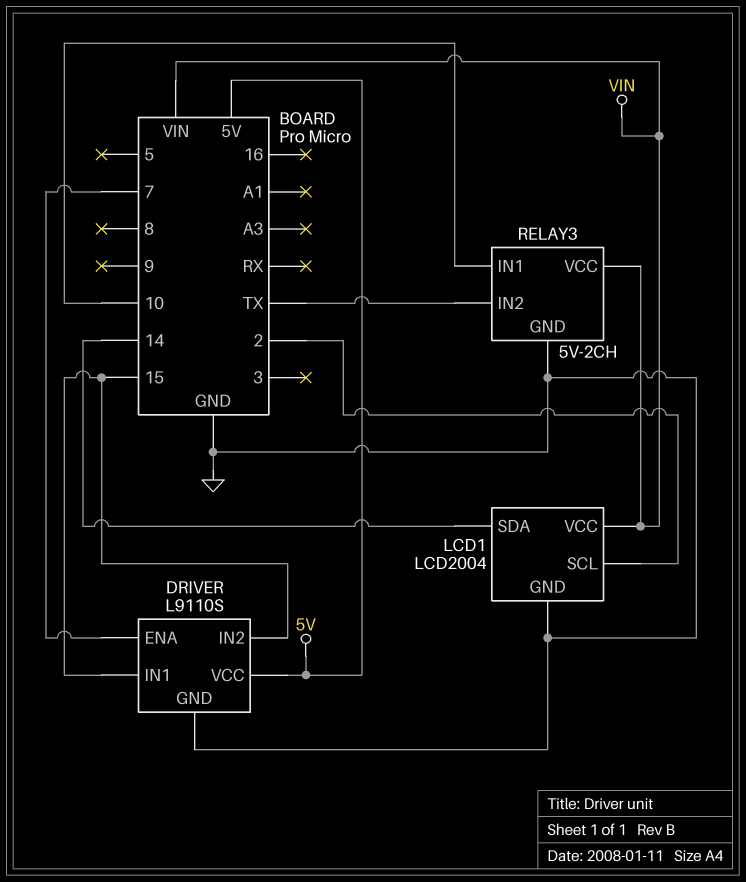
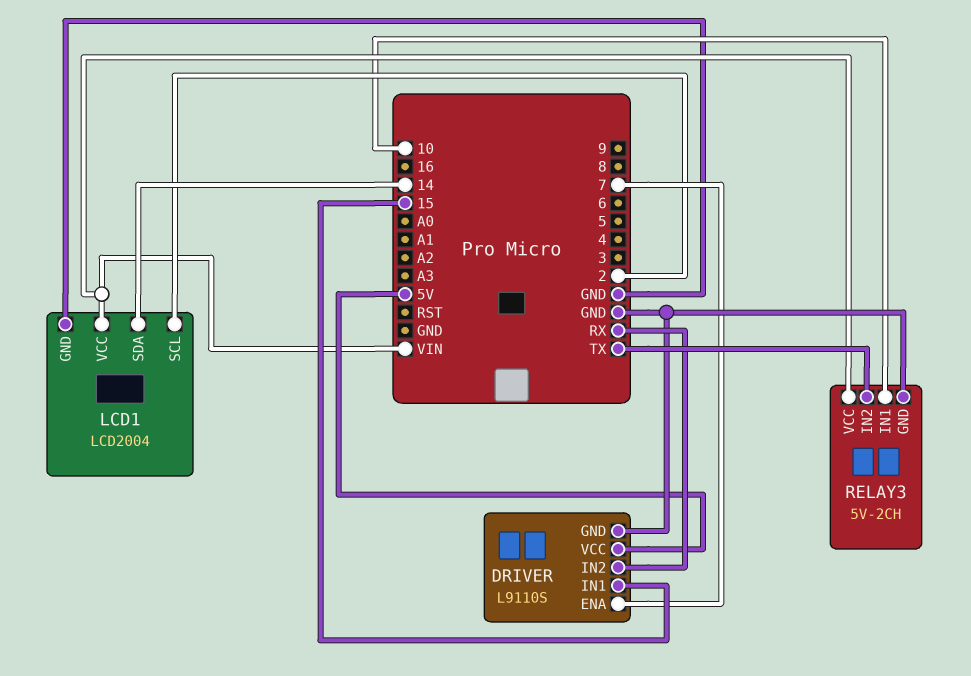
DRIVER pin IN2: 15 -> RX

